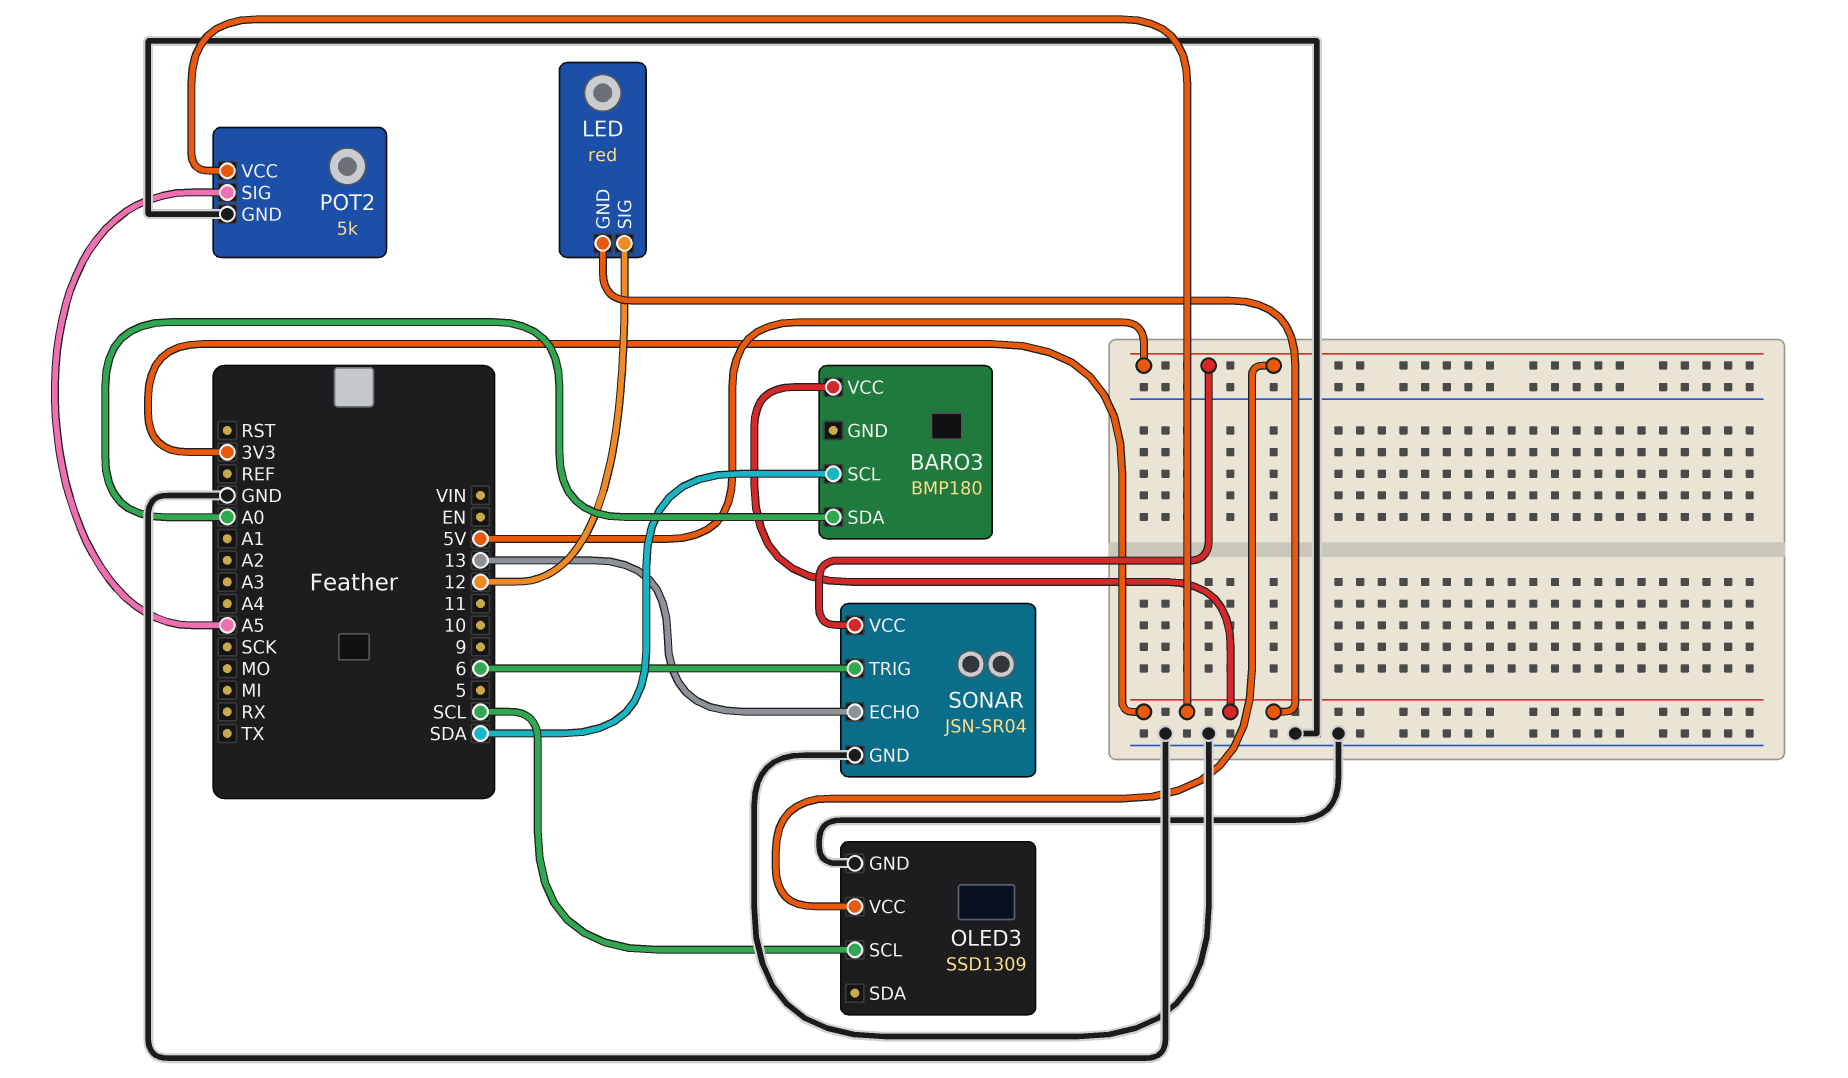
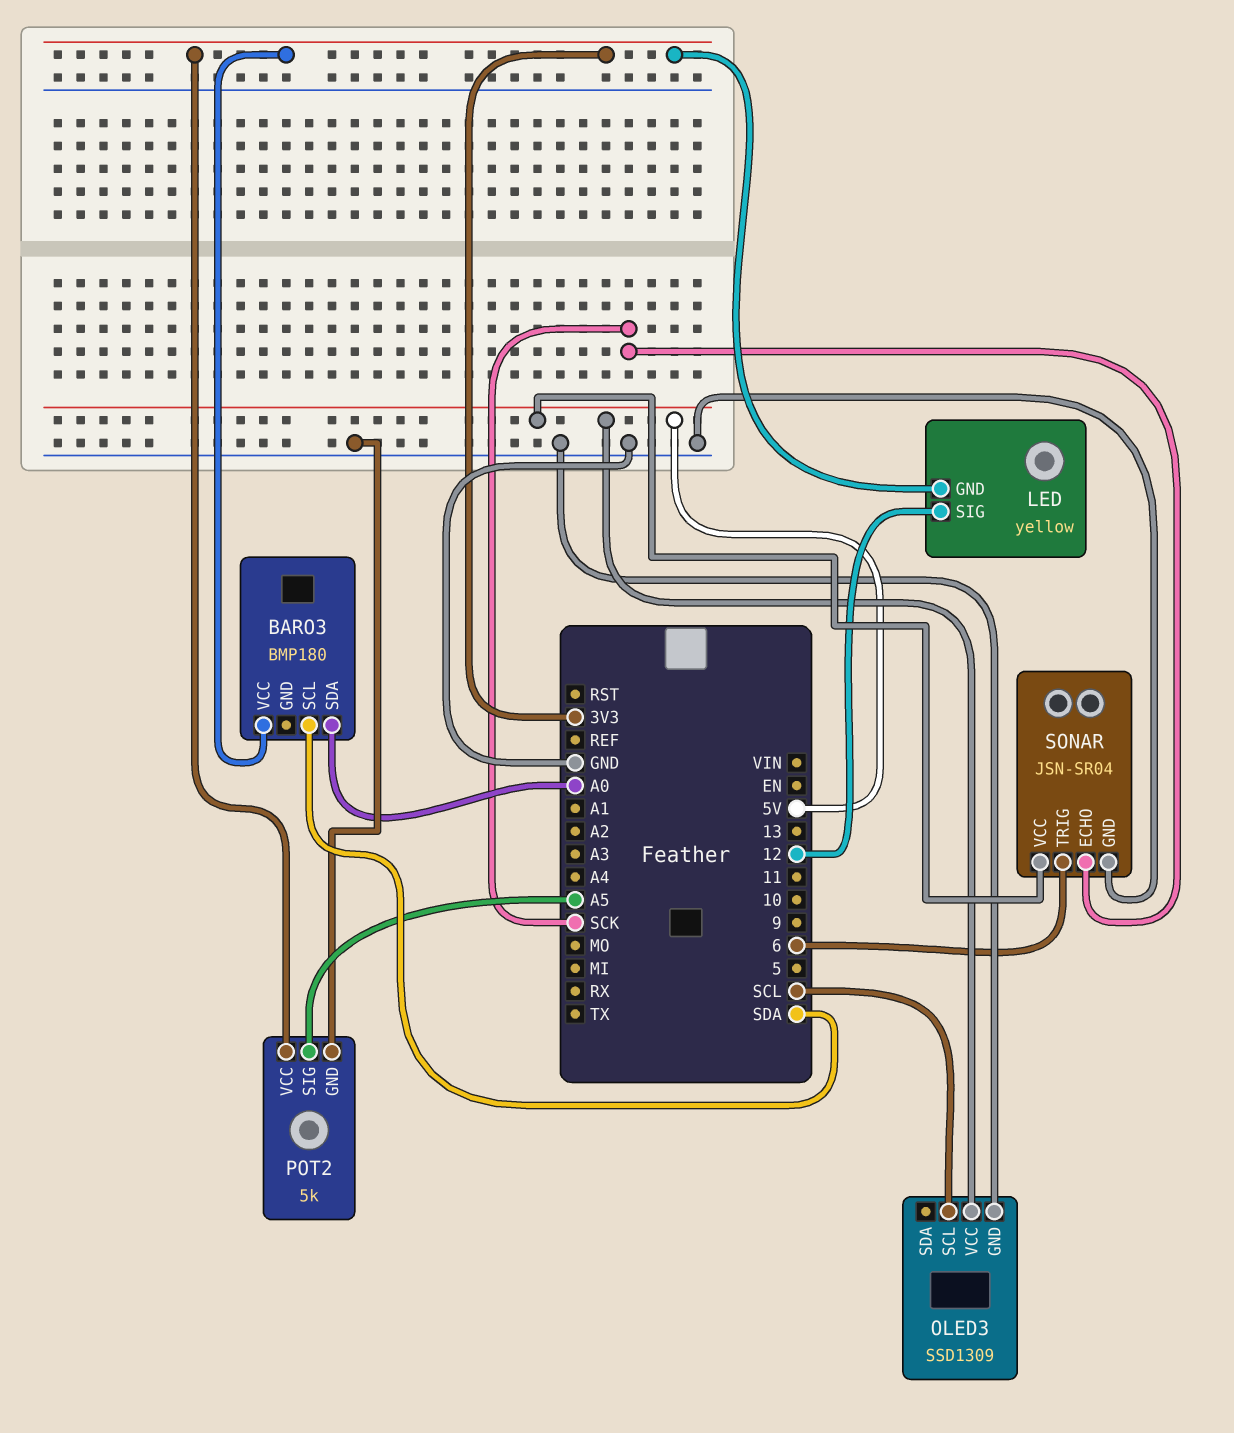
LED: red -> yellow
SONAR pin ECHO: 13 -> SCK

